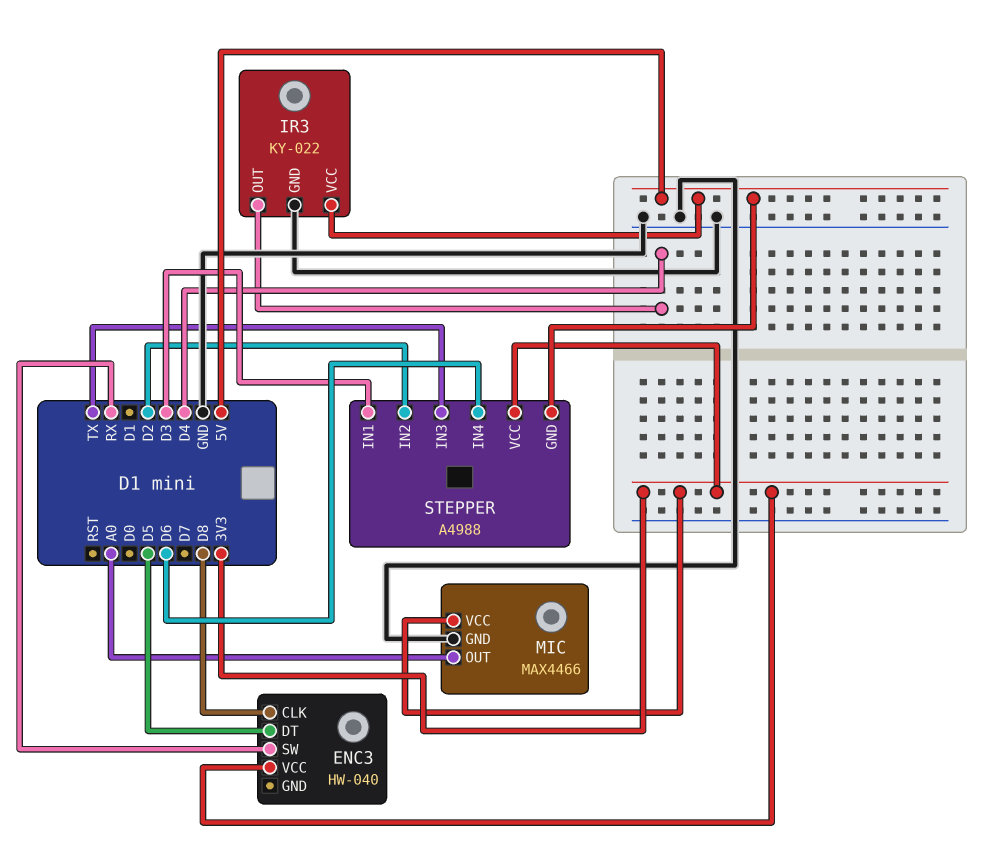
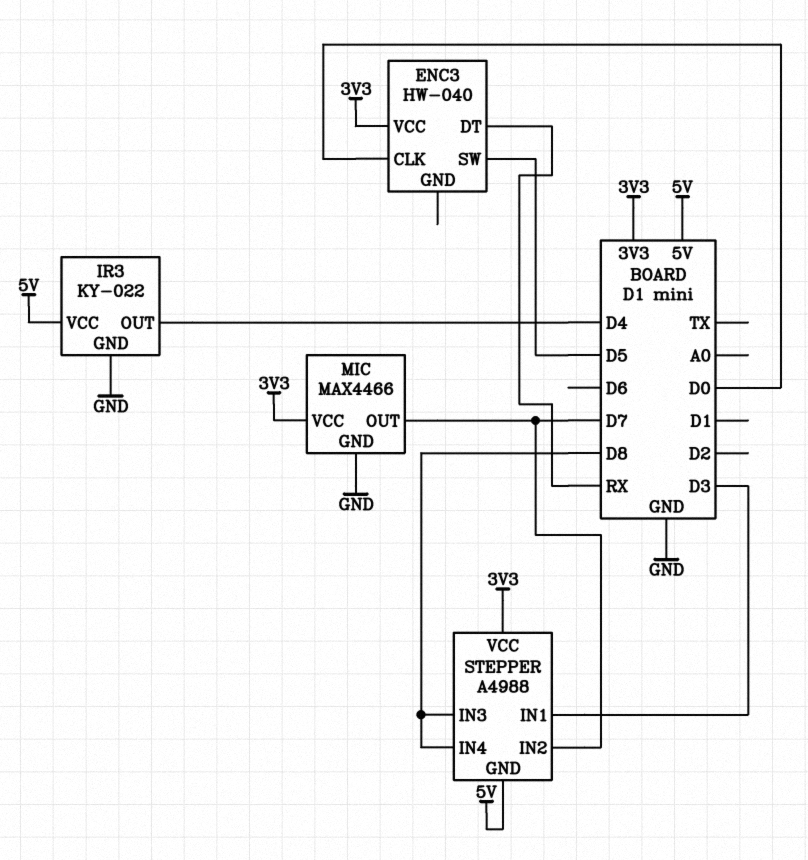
ENC3 pin CLK: D8 -> D0
ENC3 pin DT: D5 -> RX
ENC3 pin SW: RX -> D5
MIC pin OUT: A0 -> D7
STEPPER pin IN2: D2 -> D7
STEPPER pin IN3: TX -> D8
STEPPER pin IN4: D6 -> D8

